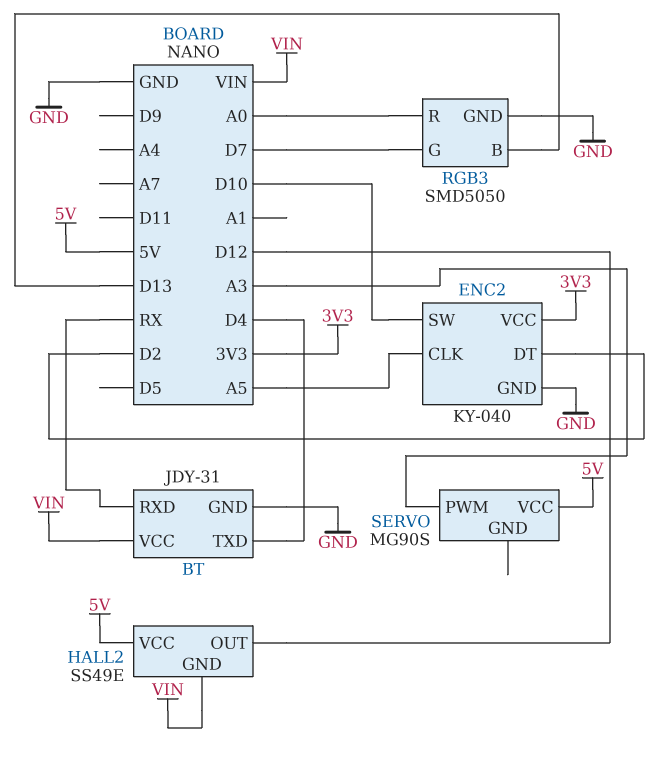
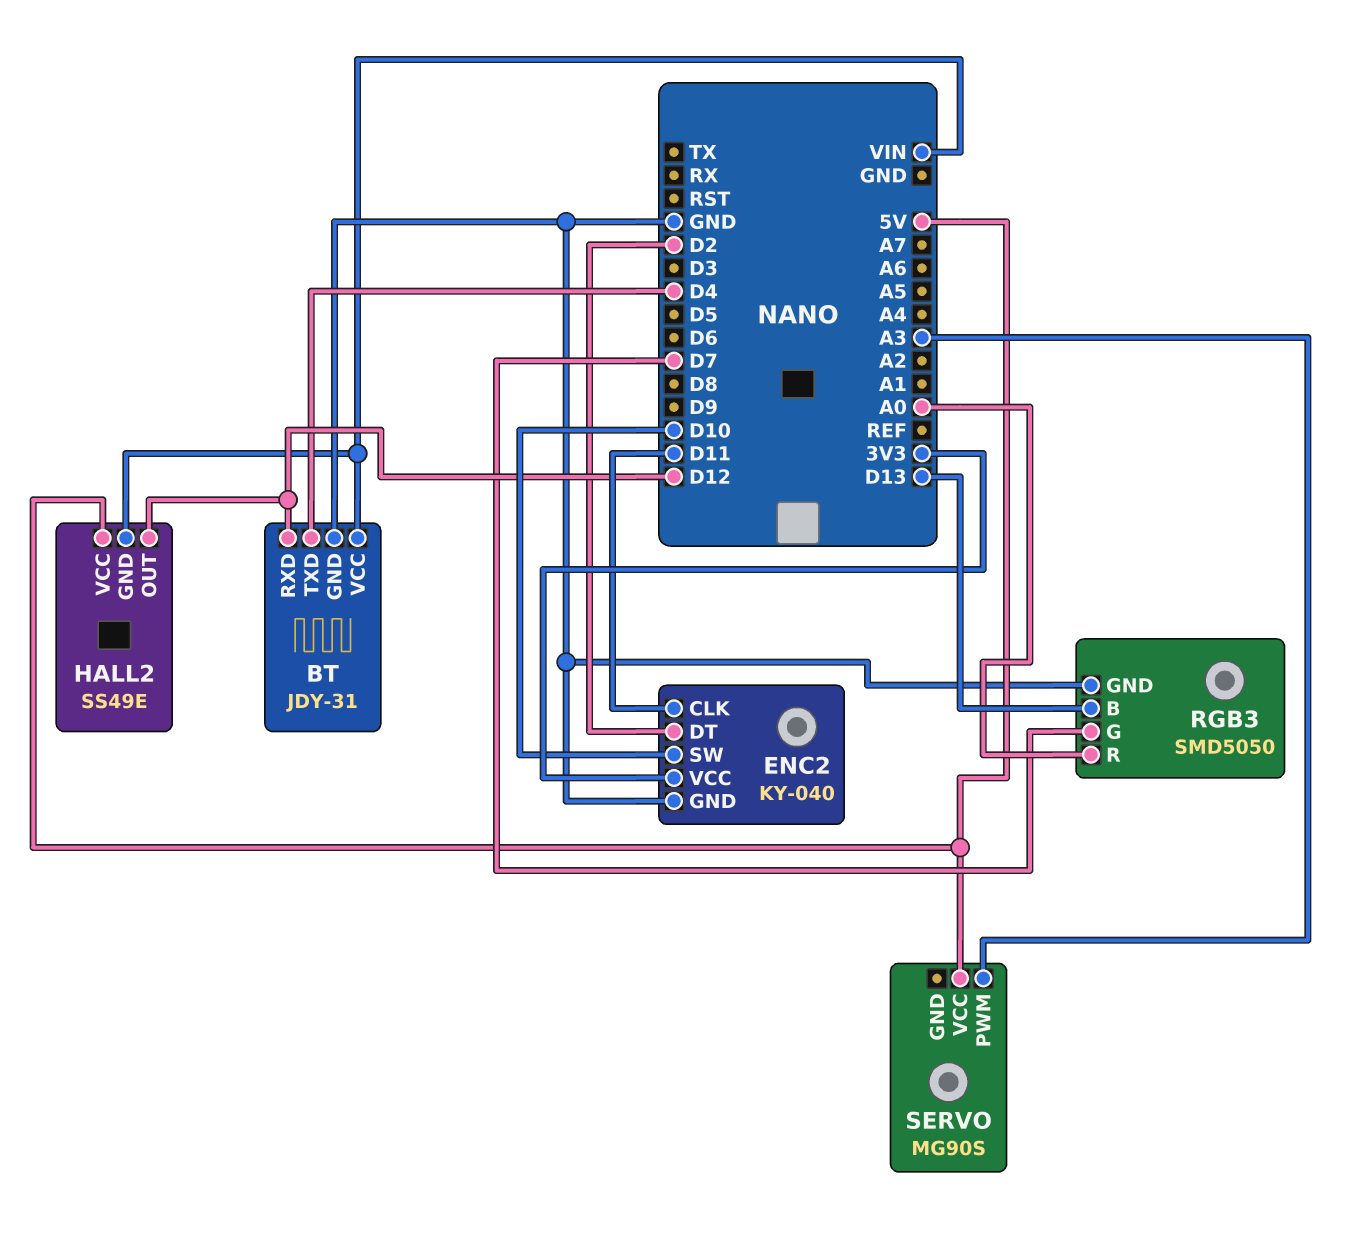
BT pin RXD: RX -> D12
ENC2 pin CLK: A5 -> D11

